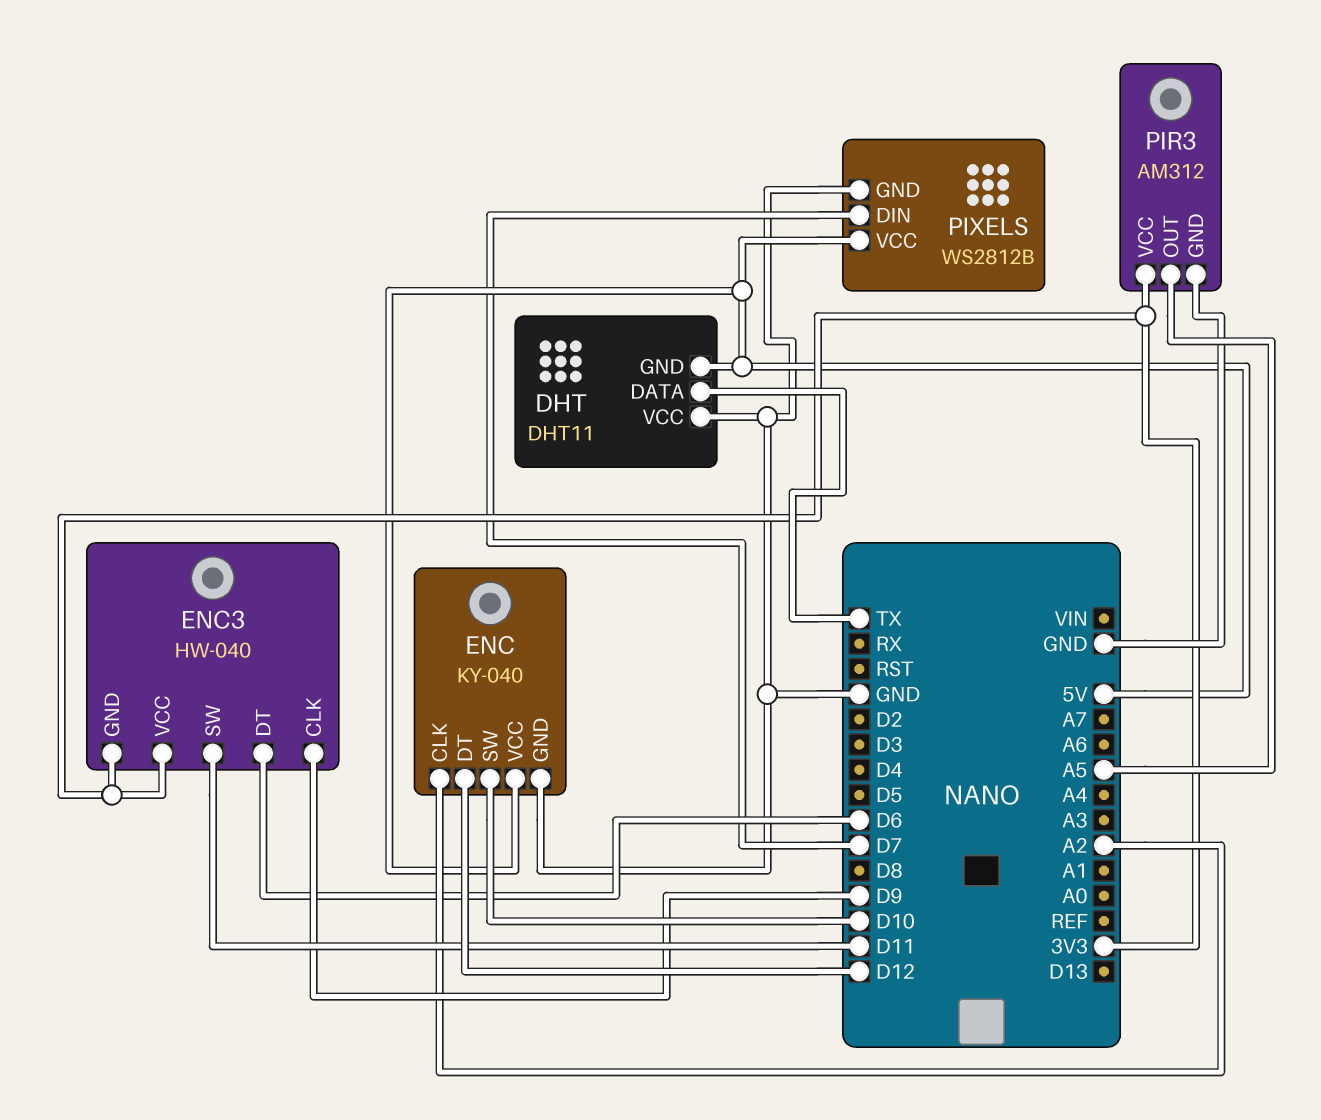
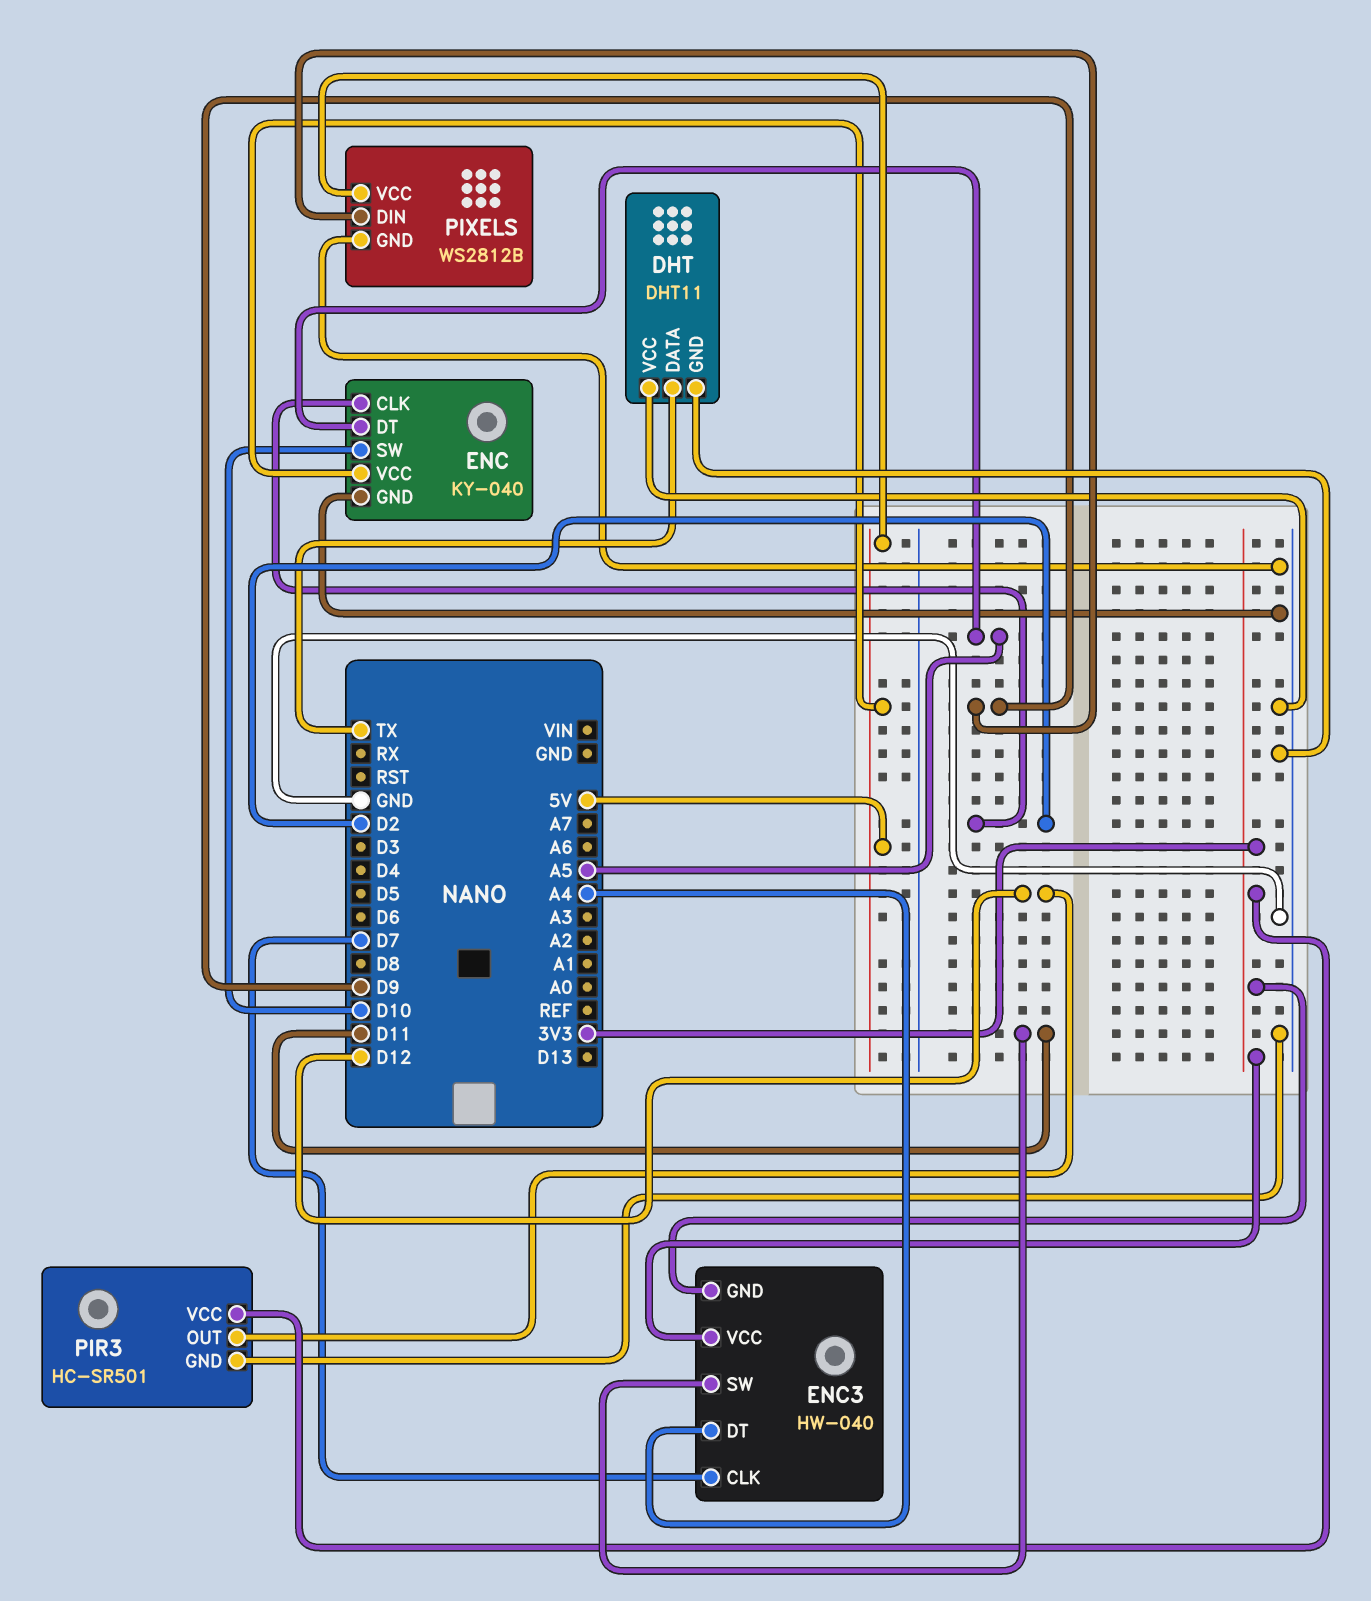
DHT pin GND: 5V -> GND
ENC pin CLK: A2 -> D2
ENC pin DT: D12 -> A5
ENC3 pin CLK: D9 -> D7
ENC3 pin DT: D6 -> A4
PIR3: AM312 -> HC-SR501
PIR3 pin OUT: A5 -> D12
PIXELS pin DIN: D7 -> D9

